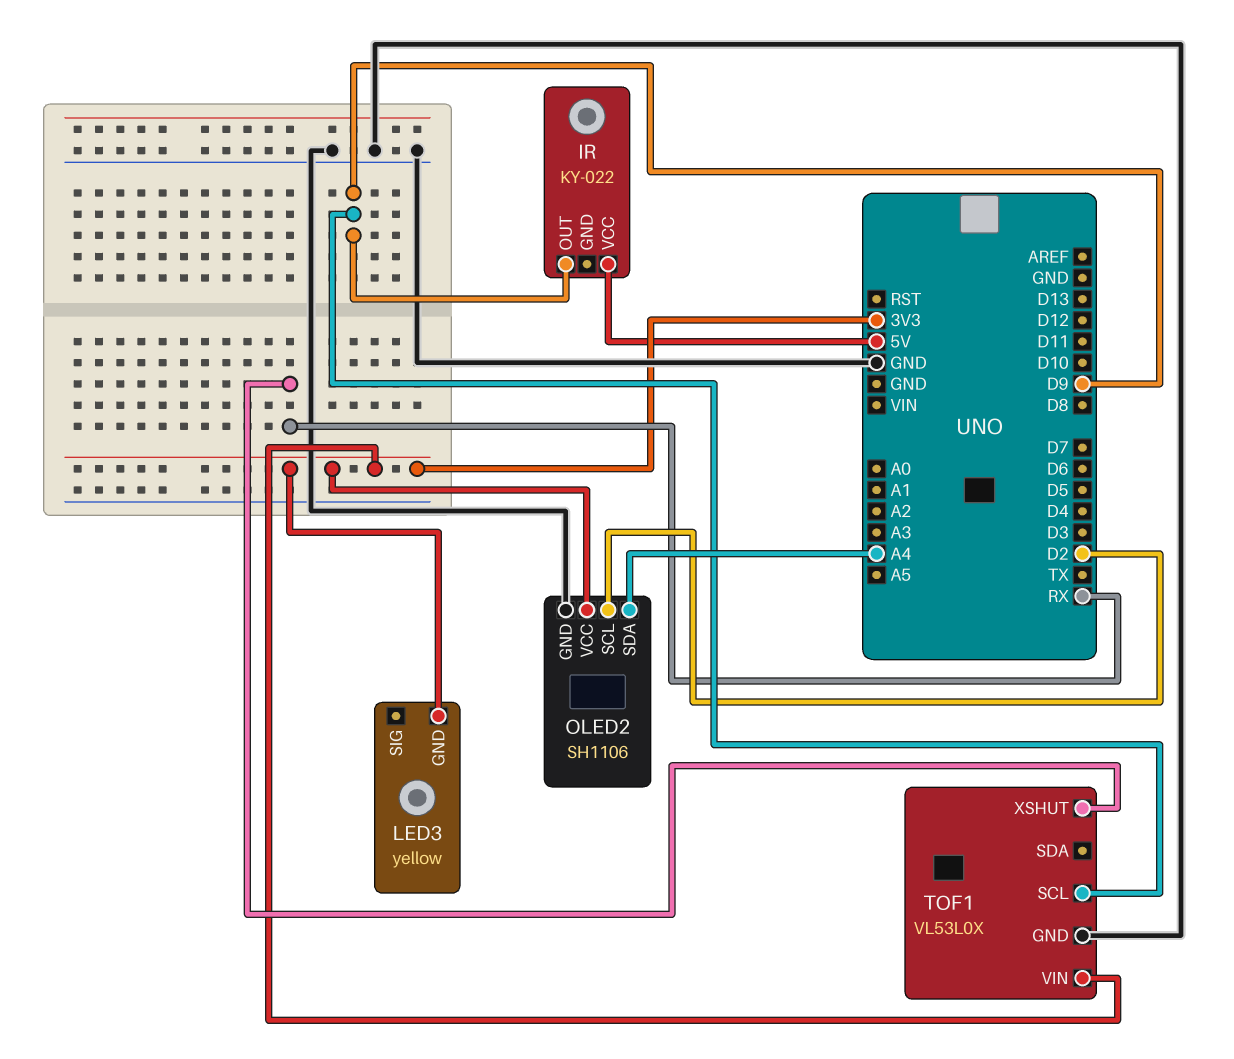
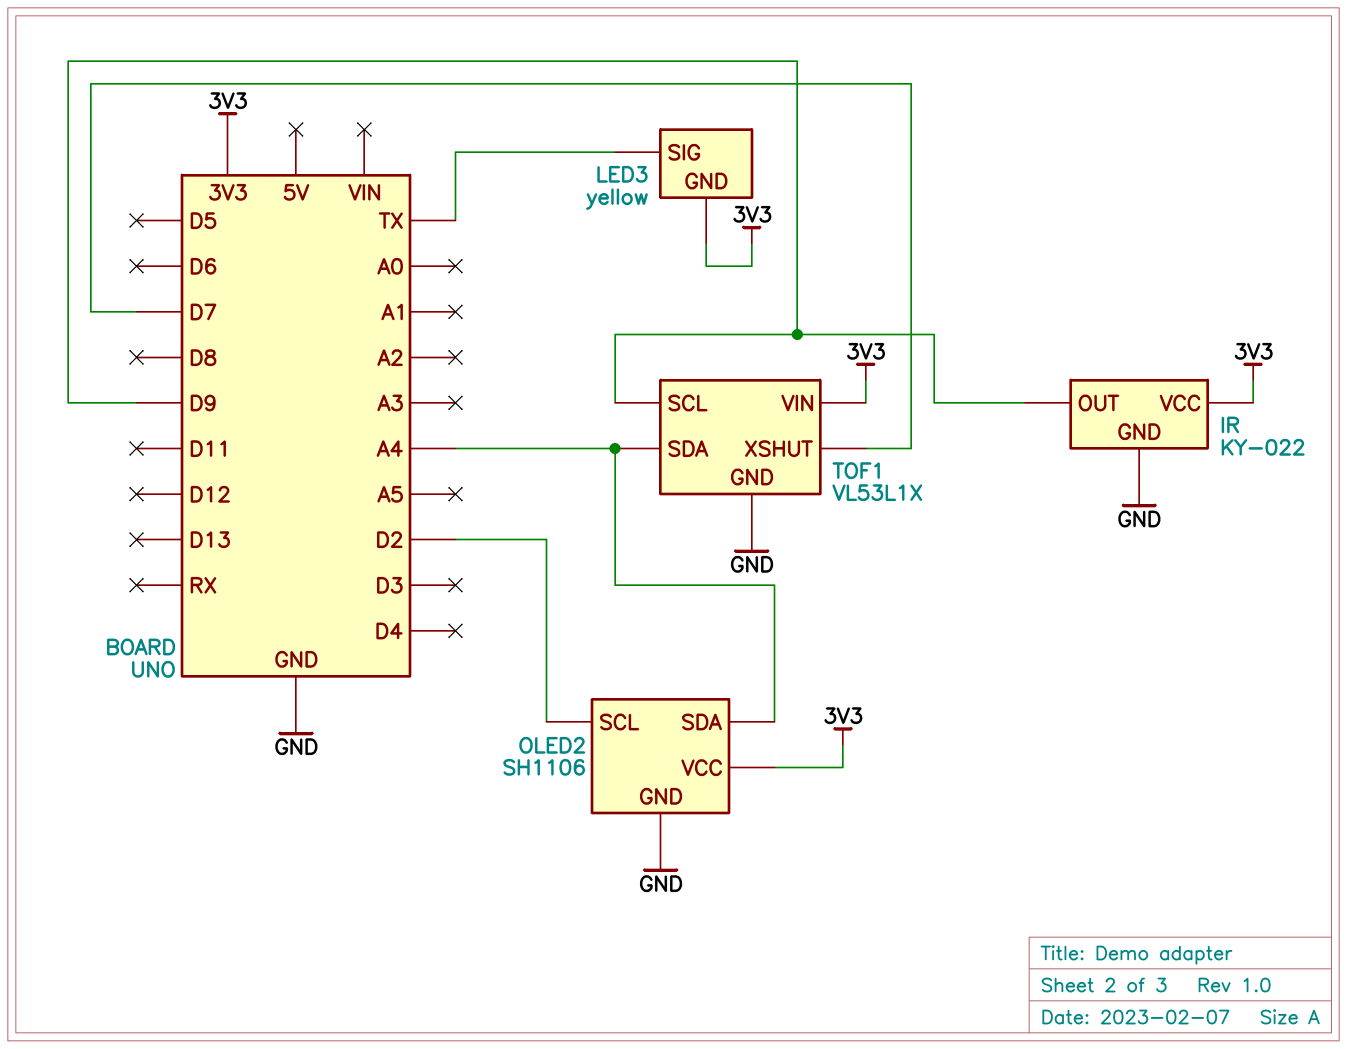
IR pin GND: none -> GND
IR pin VCC: 5V -> 3V3
LED3 pin SIG: none -> TX
TOF1: VL53L0X -> VL53L1X
TOF1 pin SDA: none -> A4
TOF1 pin XSHUT: RX -> D7

